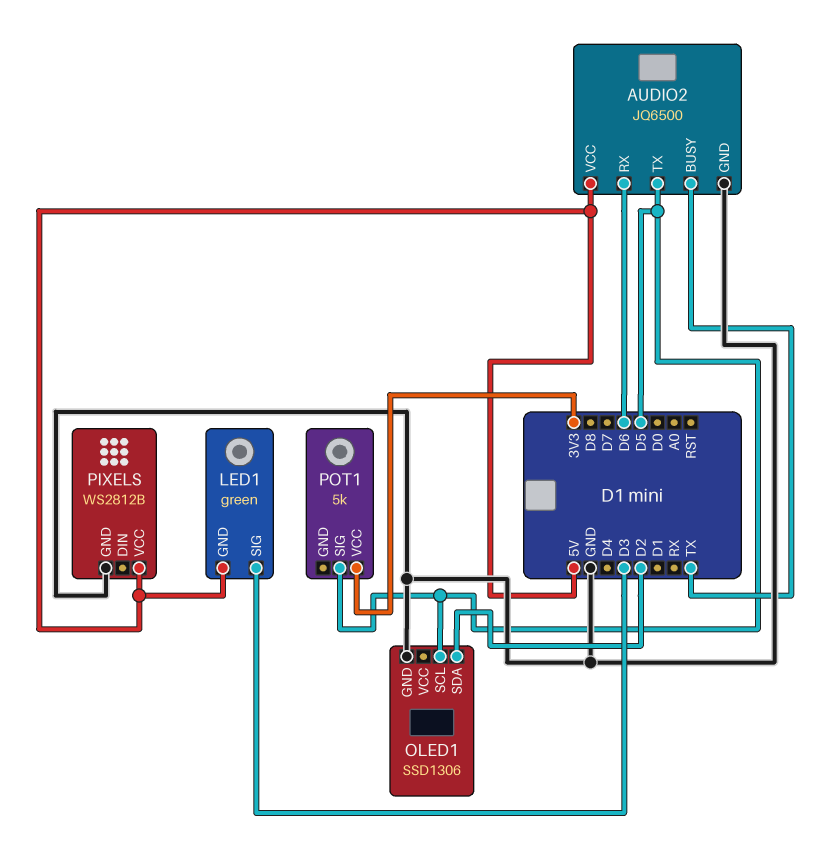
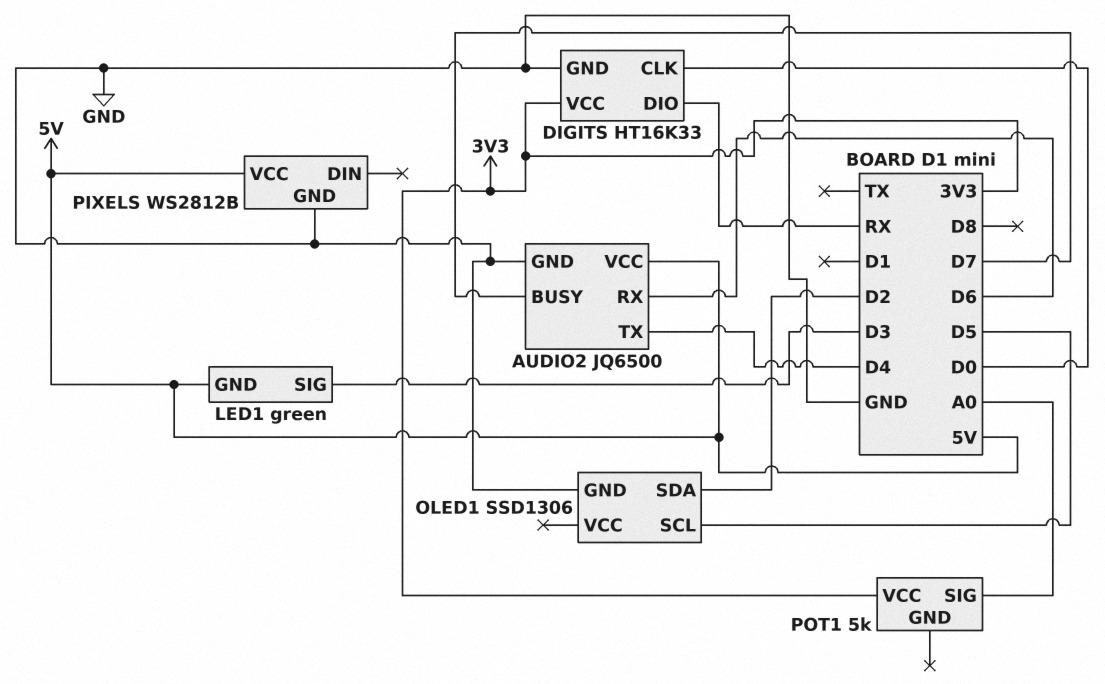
AUDIO2 pin BUSY: TX -> D7
AUDIO2 pin TX: D5 -> D4
DIGITS: none -> HT16K33
DIGITS pin CLK: none -> D0
DIGITS pin DIO: none -> RX
DIGITS pin GND: none -> GND
DIGITS pin VCC: none -> 3V3
POT1 pin SIG: D5 -> A0

